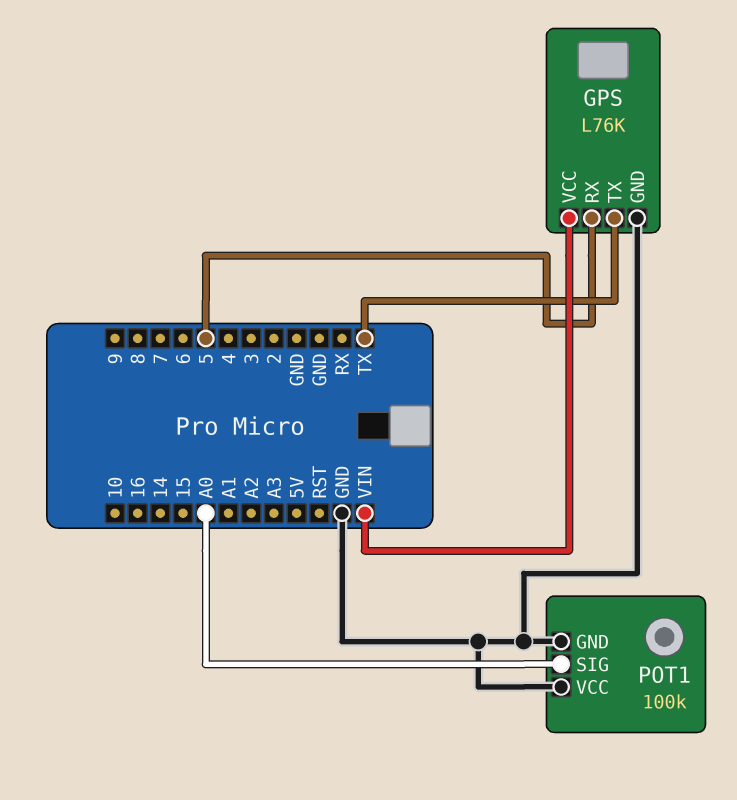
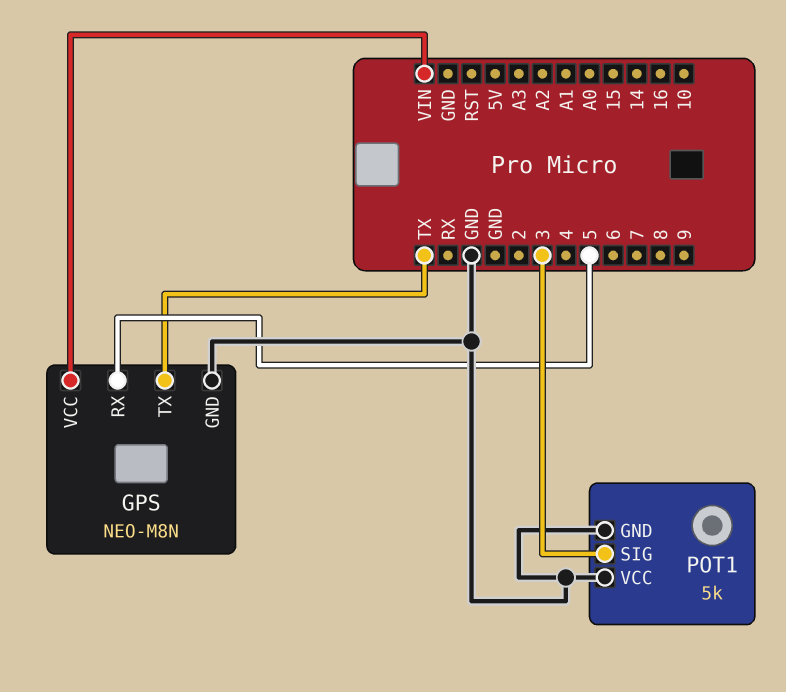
GPS: L76K -> NEO-M8N
POT1: 100k -> 5k
POT1 pin SIG: A0 -> 3

